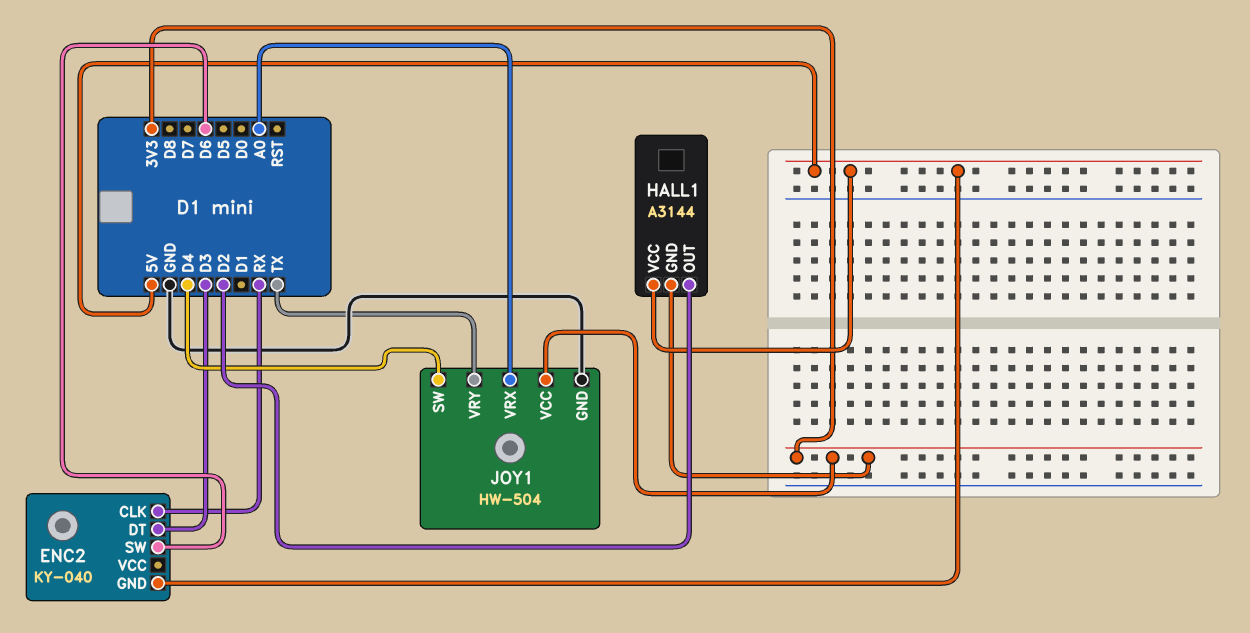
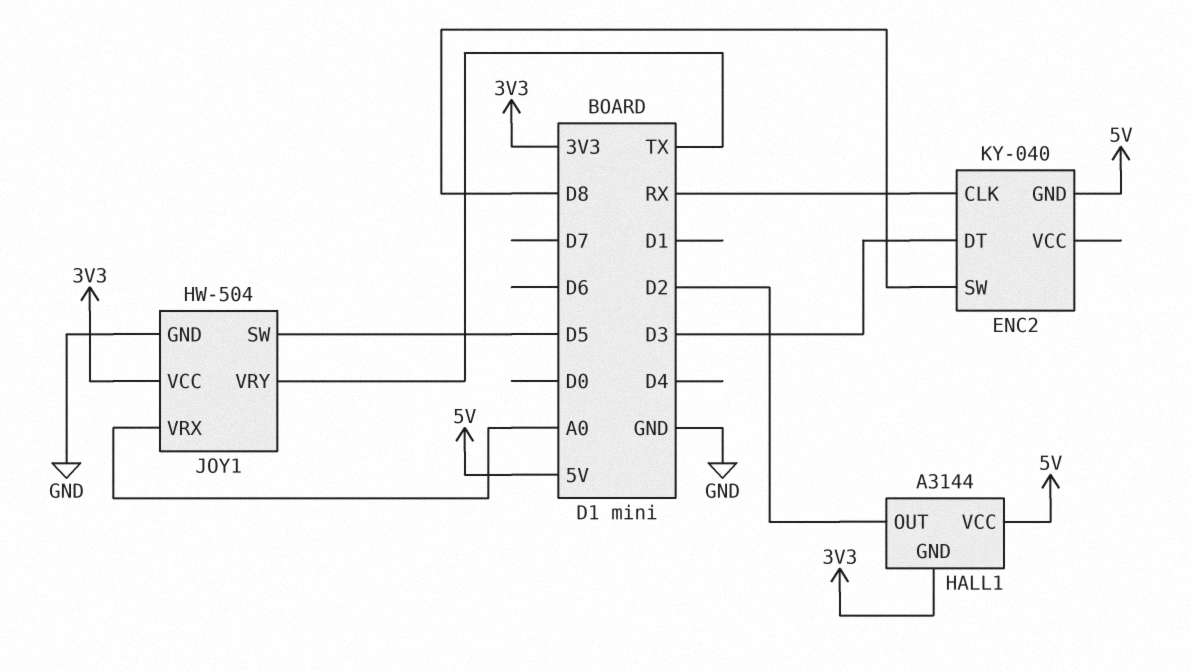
ENC2 pin SW: D6 -> D8
JOY1 pin SW: D4 -> D5

